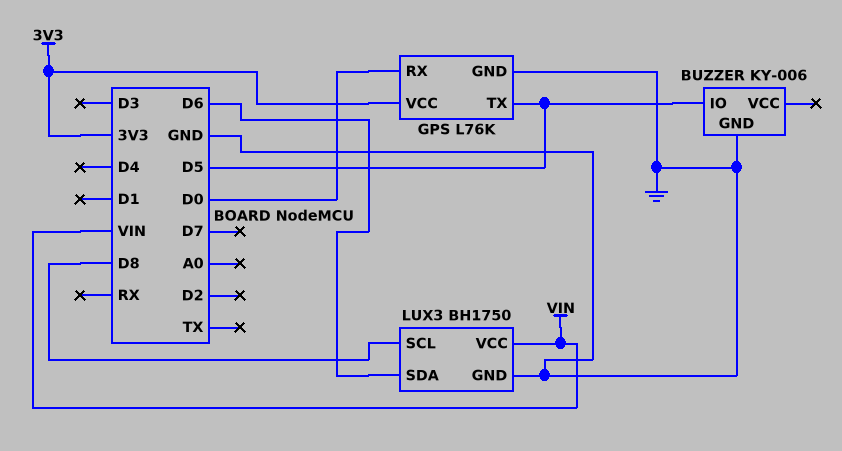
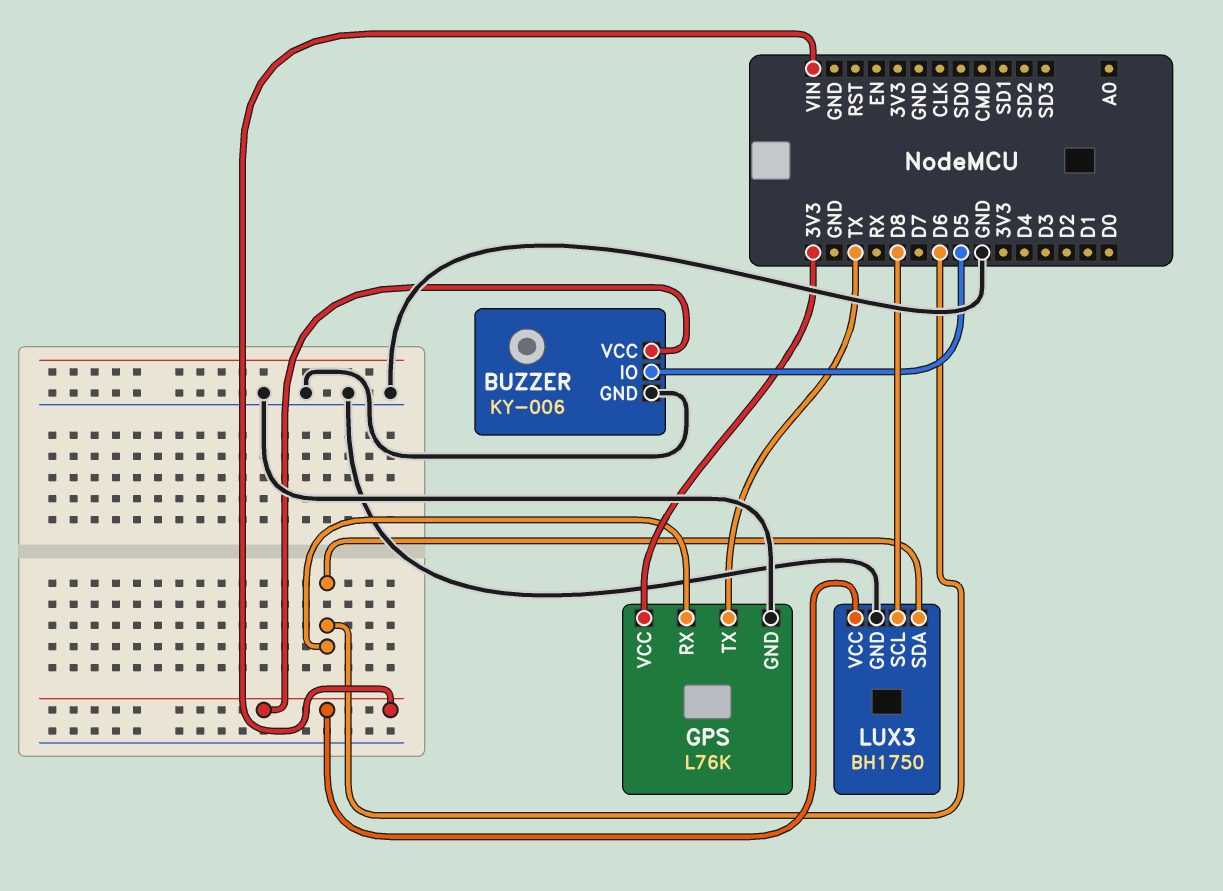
BUZZER pin VCC: none -> VIN
GPS pin RX: D0 -> D6
GPS pin TX: D5 -> TX

